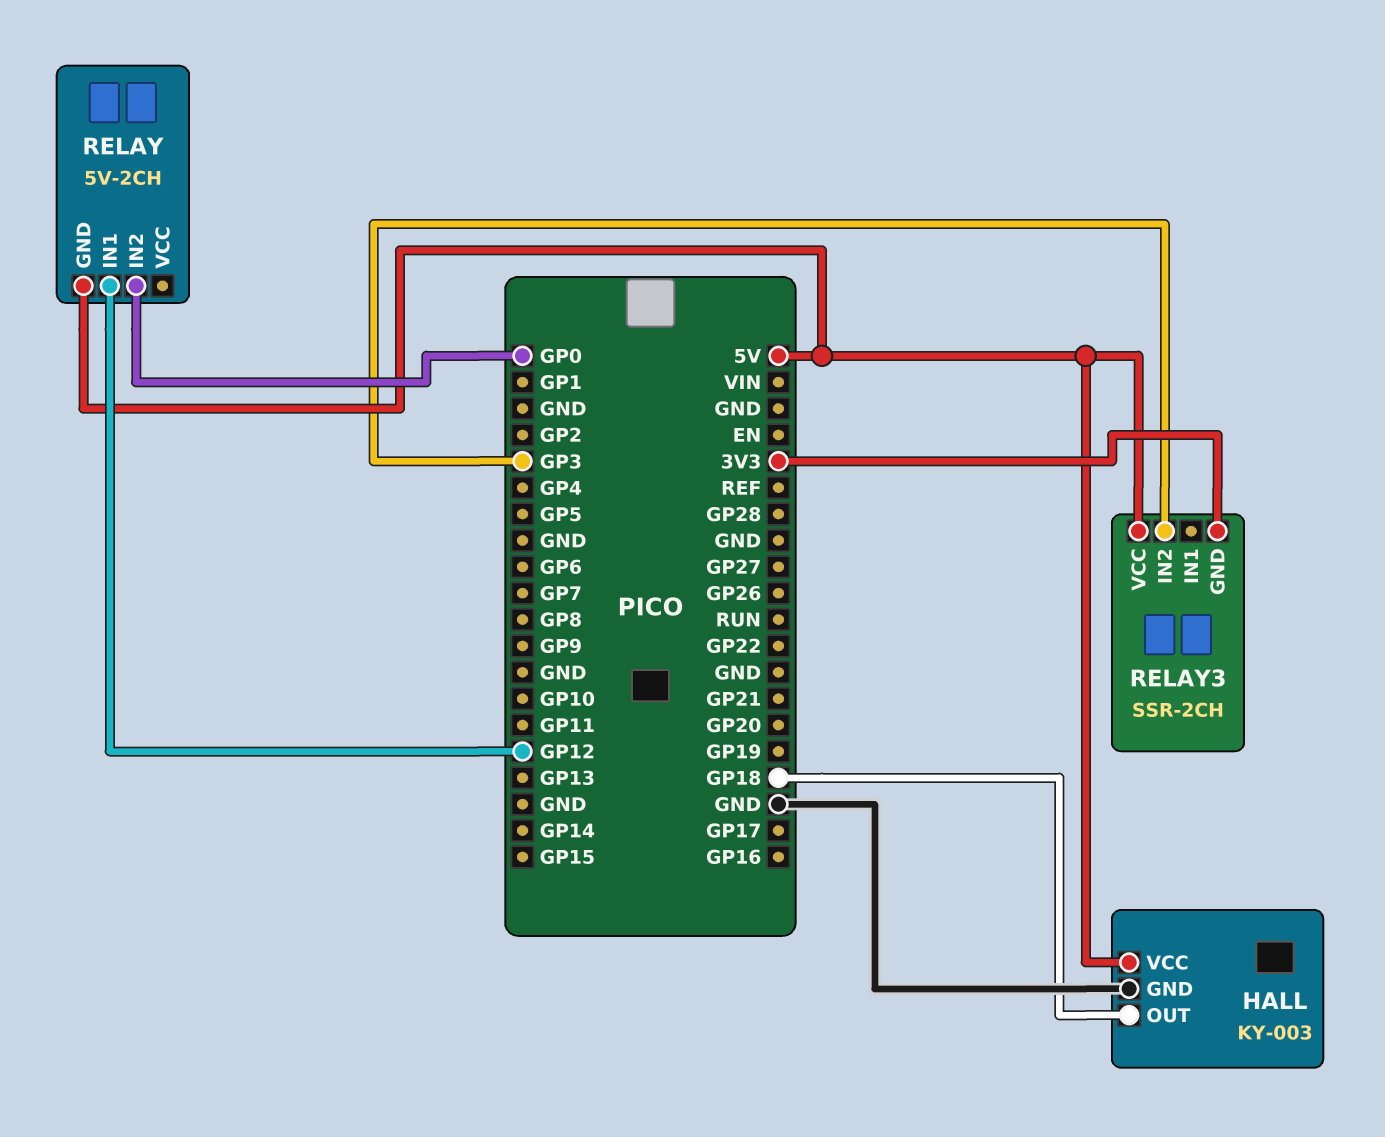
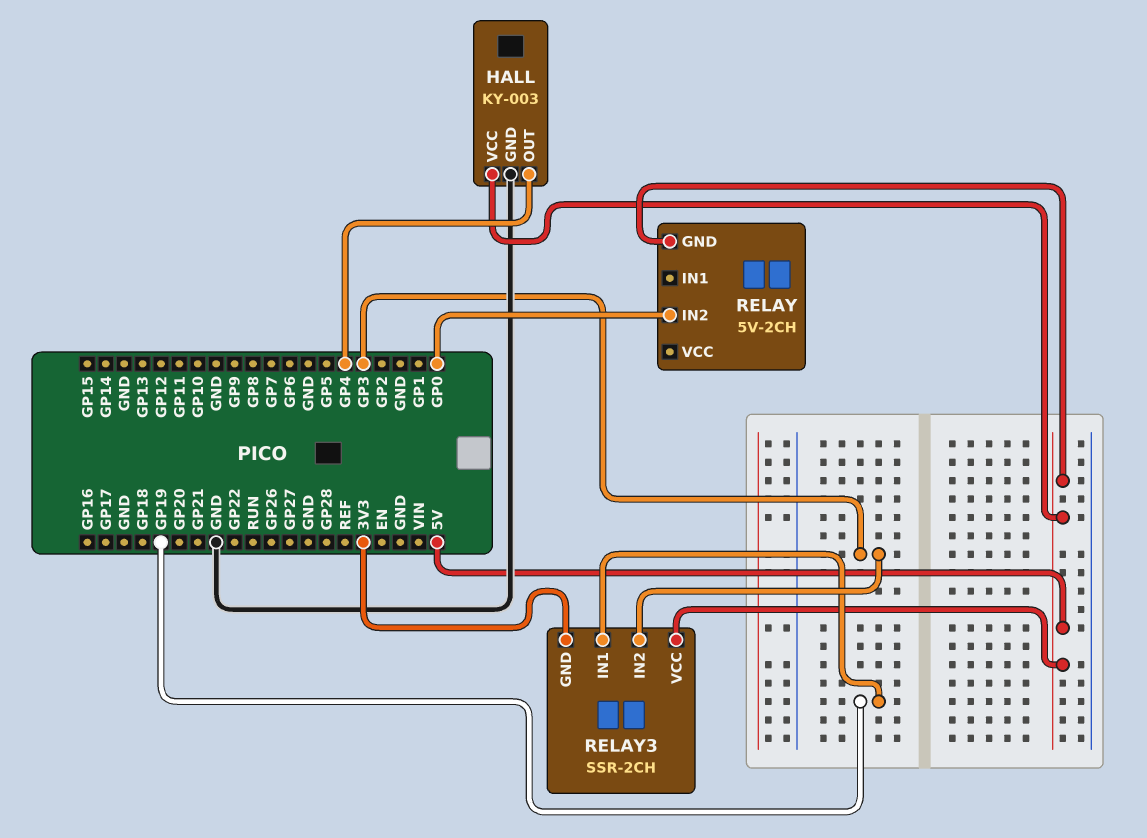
HALL pin OUT: GP18 -> GP4
RELAY pin IN1: GP12 -> none
RELAY3 pin IN1: none -> GP19

